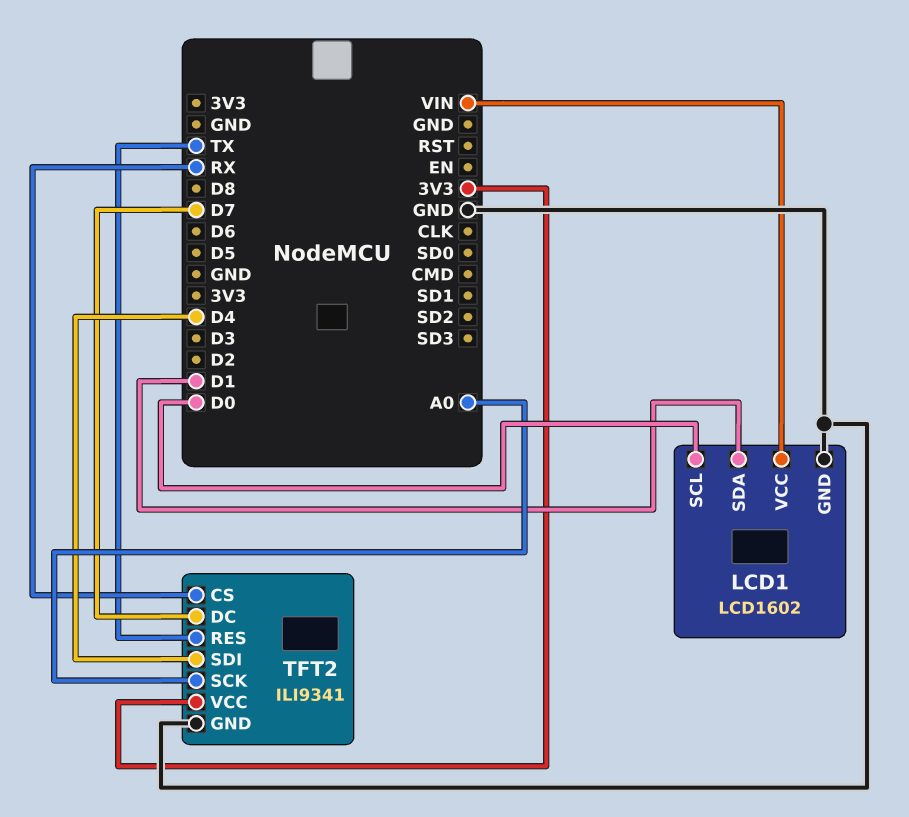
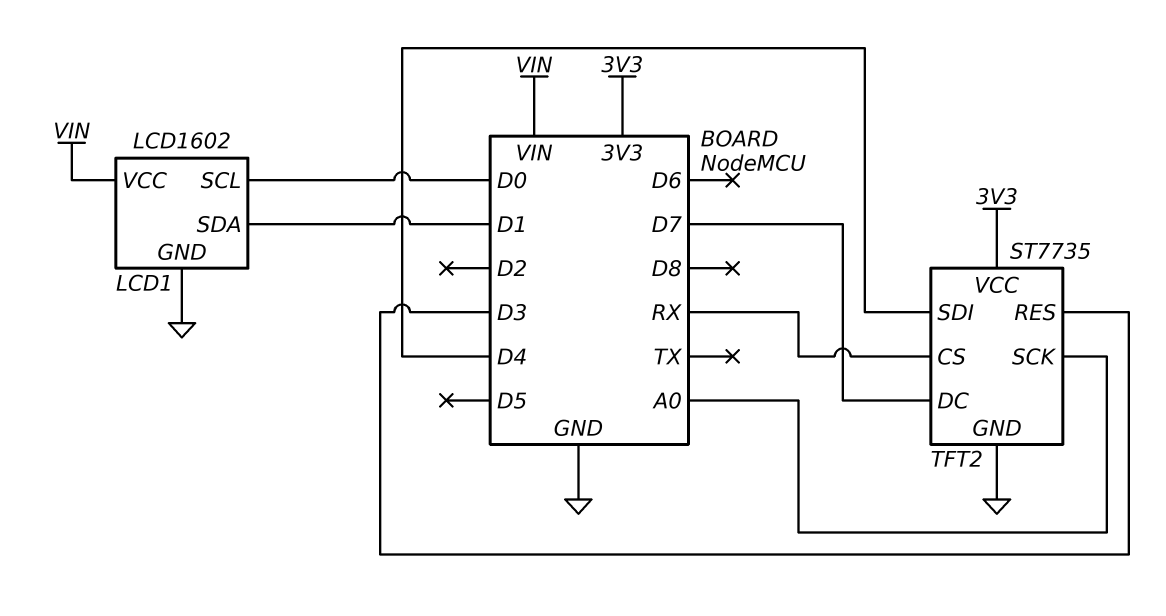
TFT2: ILI9341 -> ST7735
TFT2 pin RES: TX -> D3

